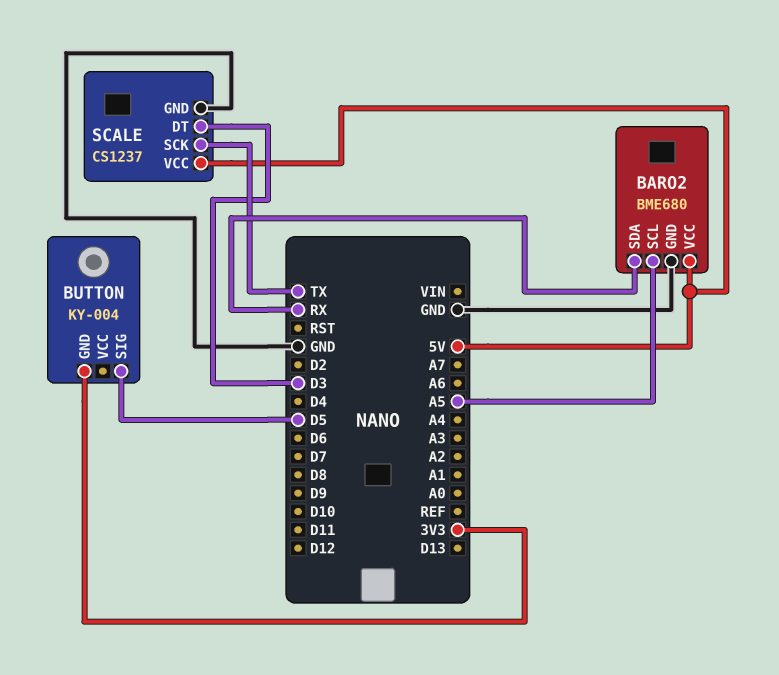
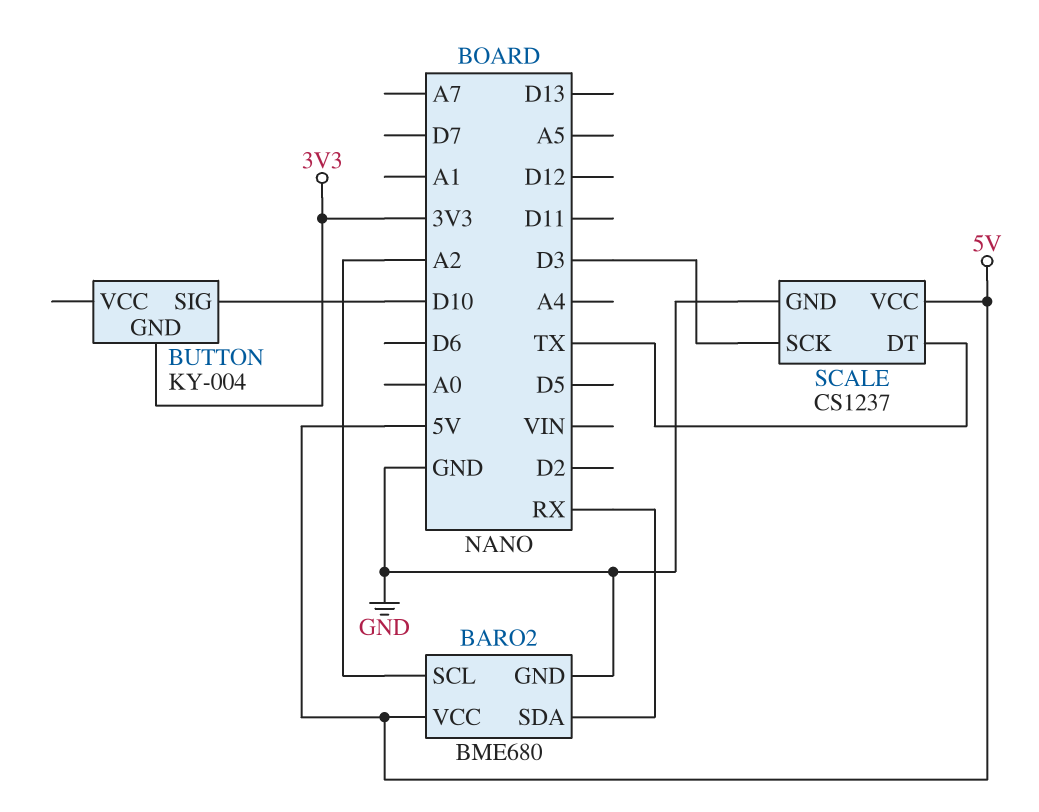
BARO2 pin SCL: A5 -> A2
BUTTON pin SIG: D5 -> D10
SCALE pin DT: D3 -> TX
SCALE pin SCK: TX -> D3

